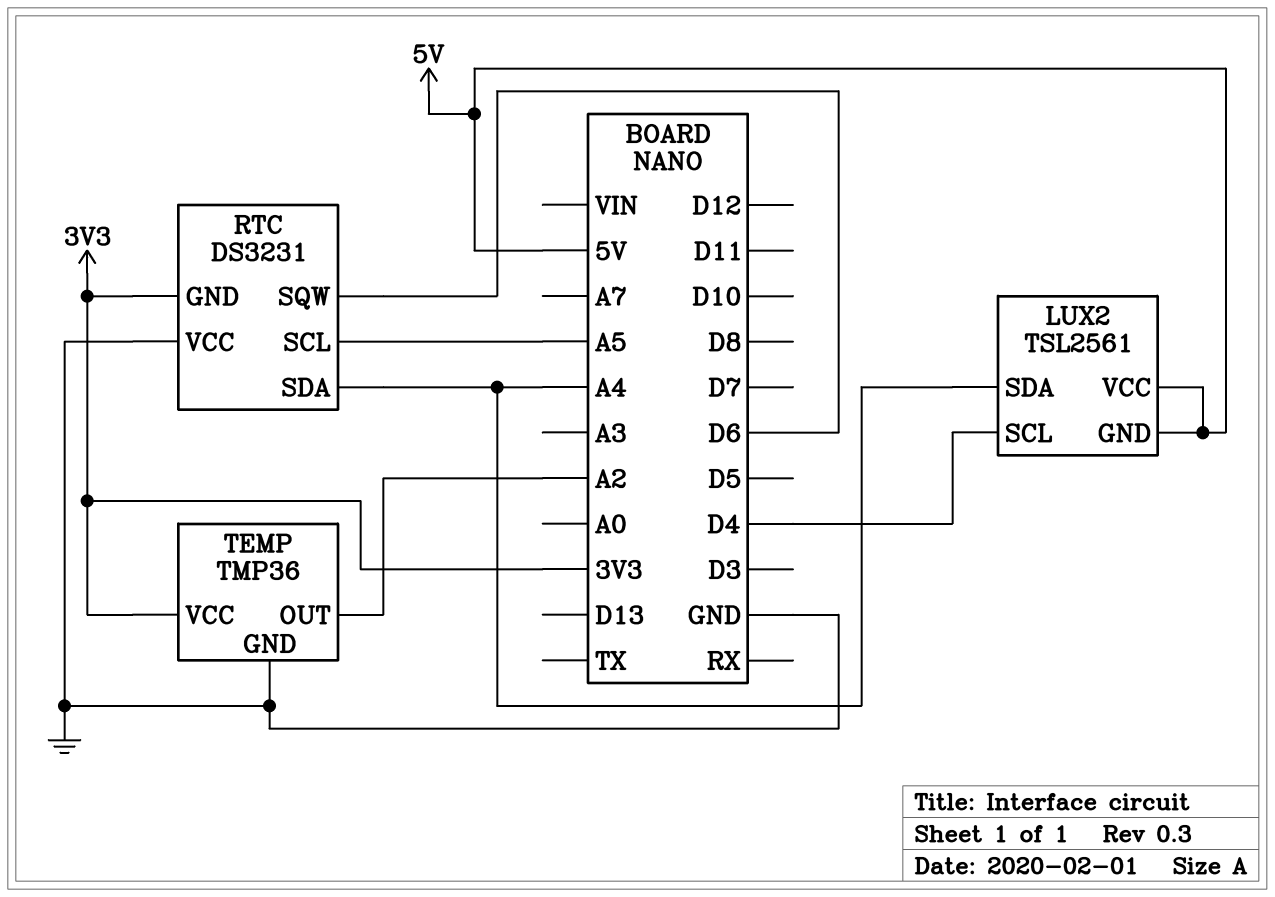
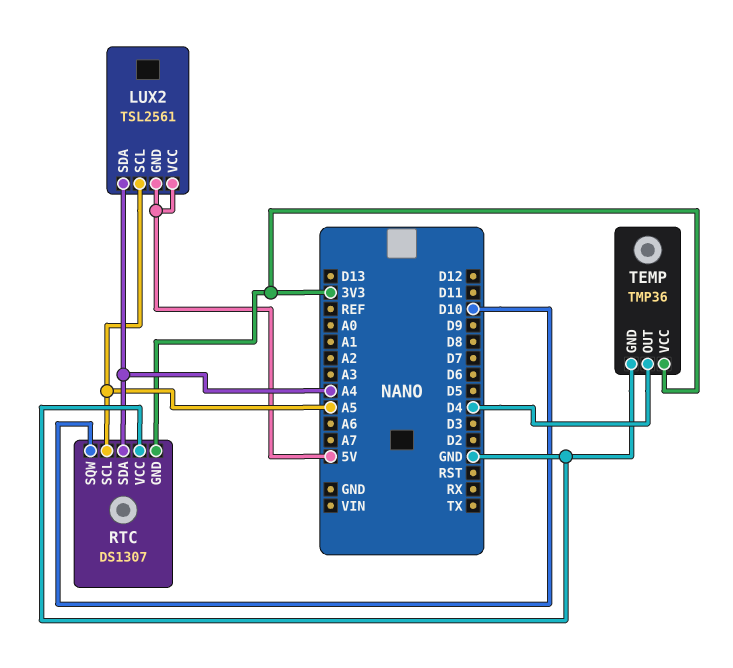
LUX2 pin SCL: D4 -> A5
RTC: DS3231 -> DS1307
RTC pin SQW: D6 -> D10
TEMP pin OUT: A2 -> D4

